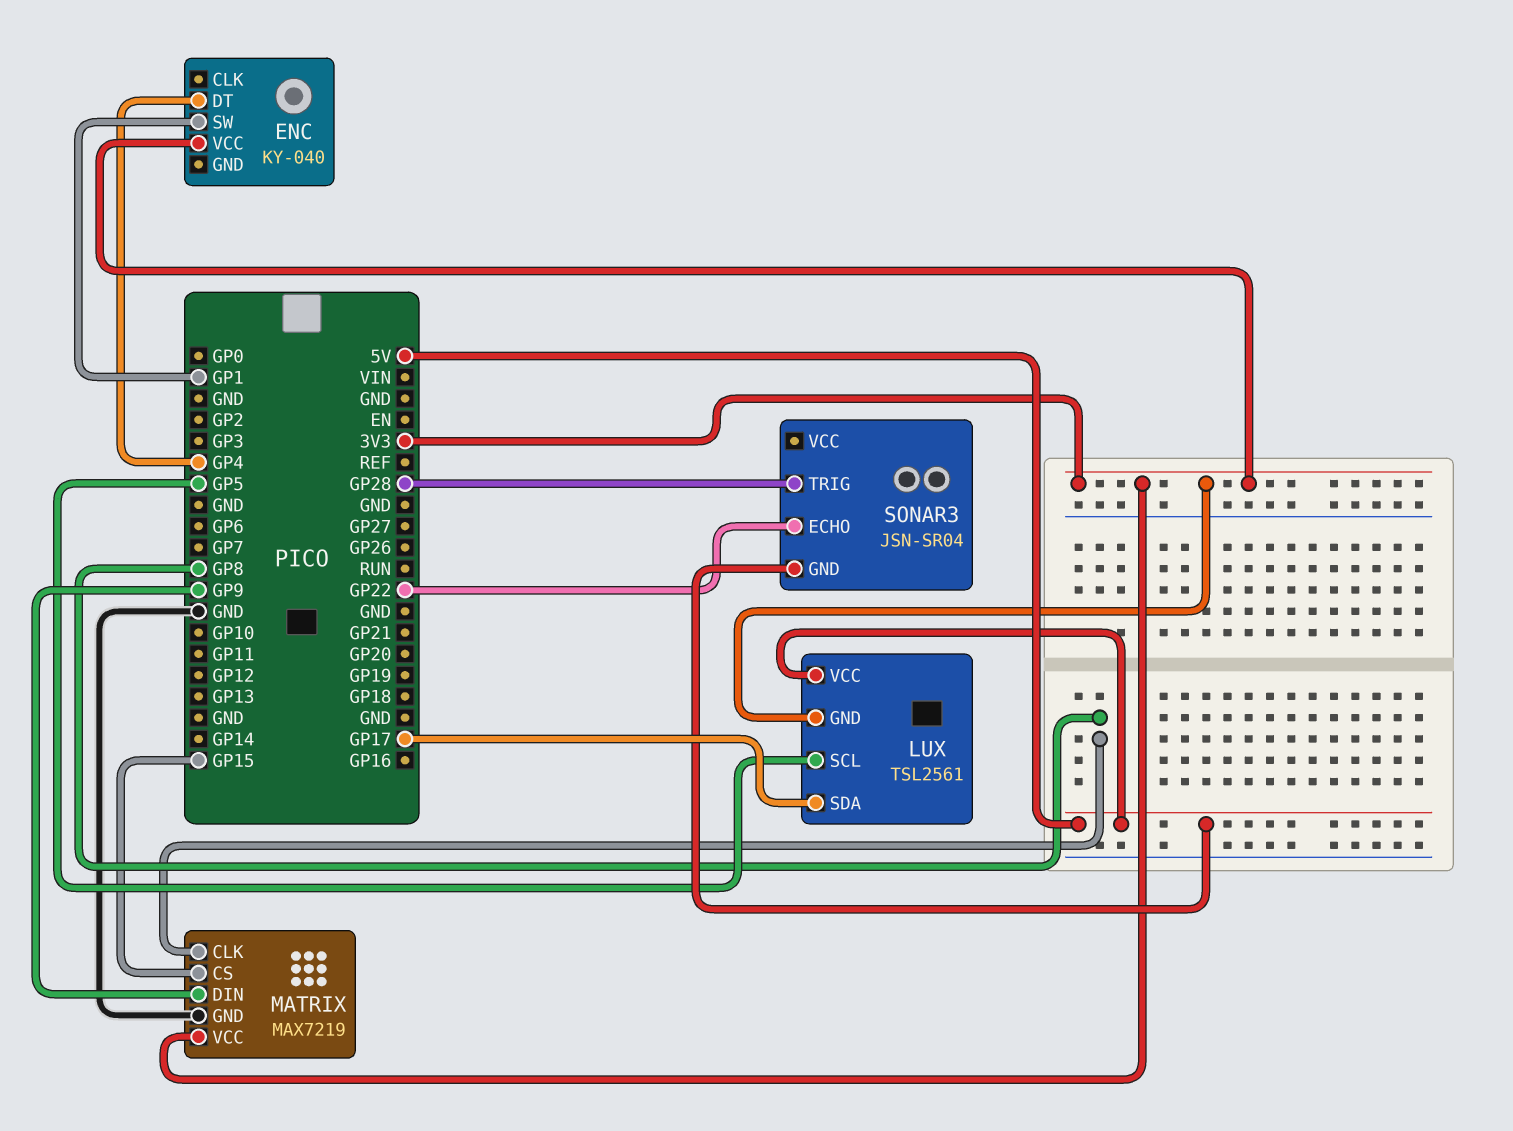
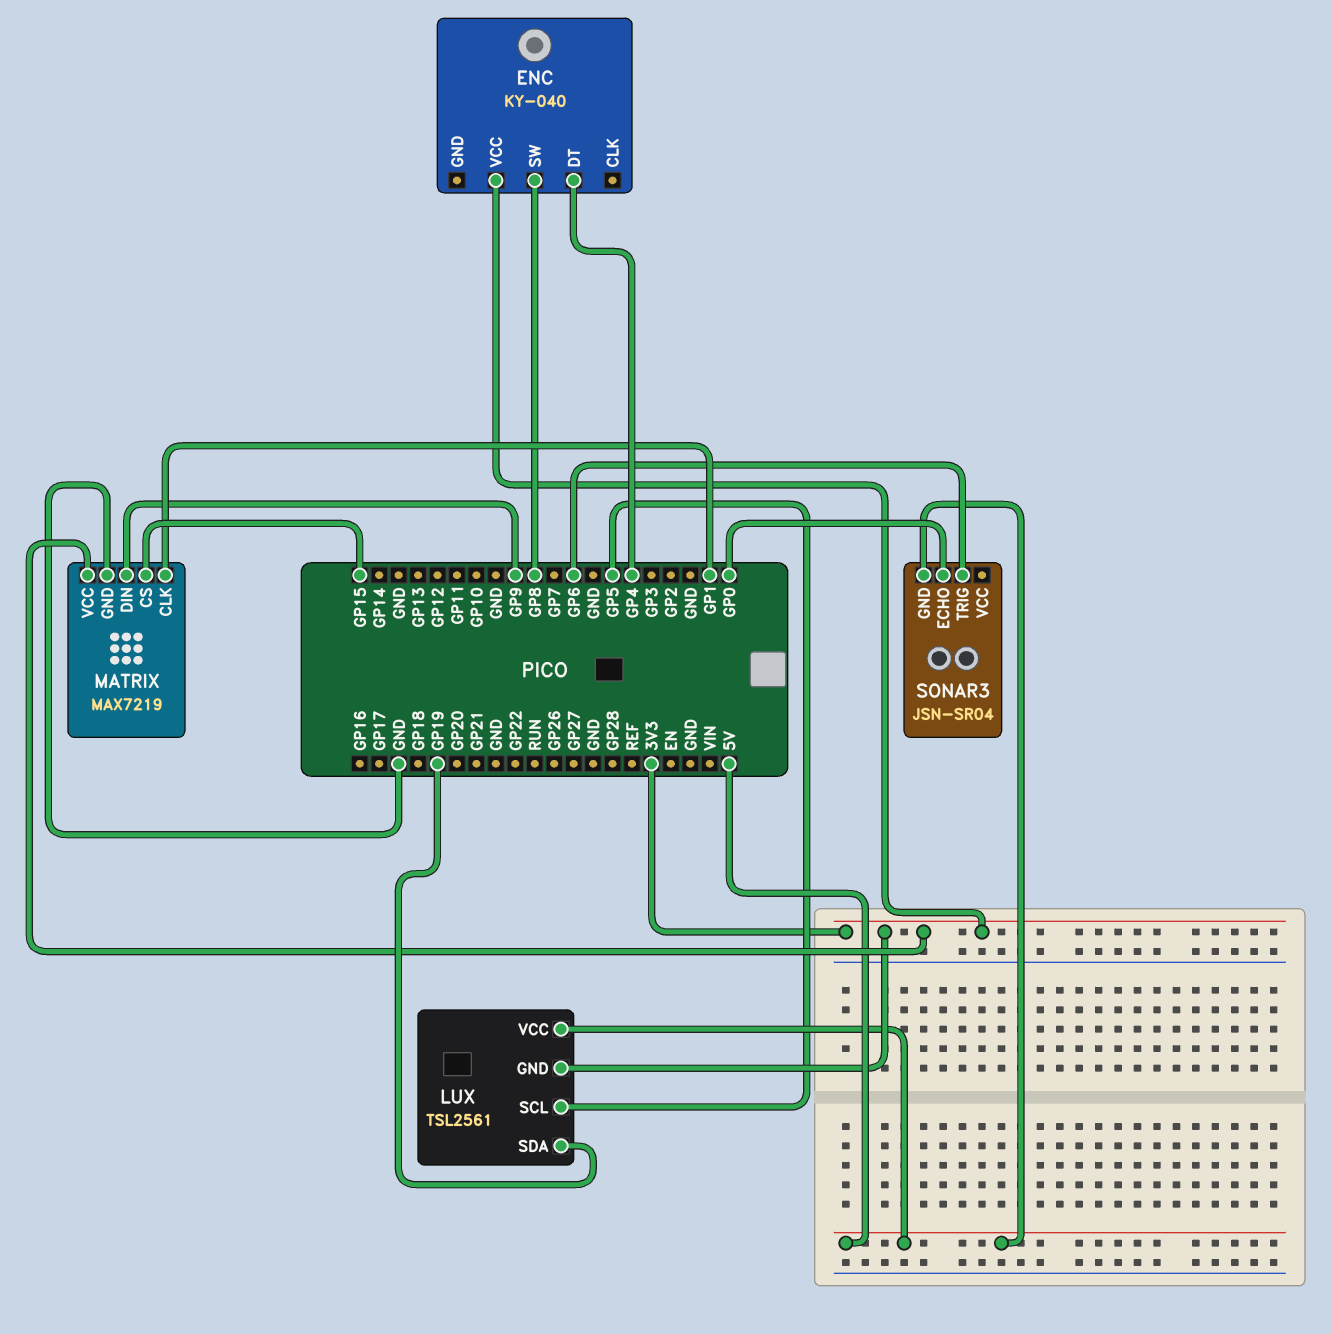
ENC pin SW: GP1 -> GP8
LUX pin SDA: GP17 -> GP19
MATRIX pin CLK: GP8 -> GP1
SONAR3 pin ECHO: GP22 -> GP0
SONAR3 pin TRIG: GP28 -> GP6

